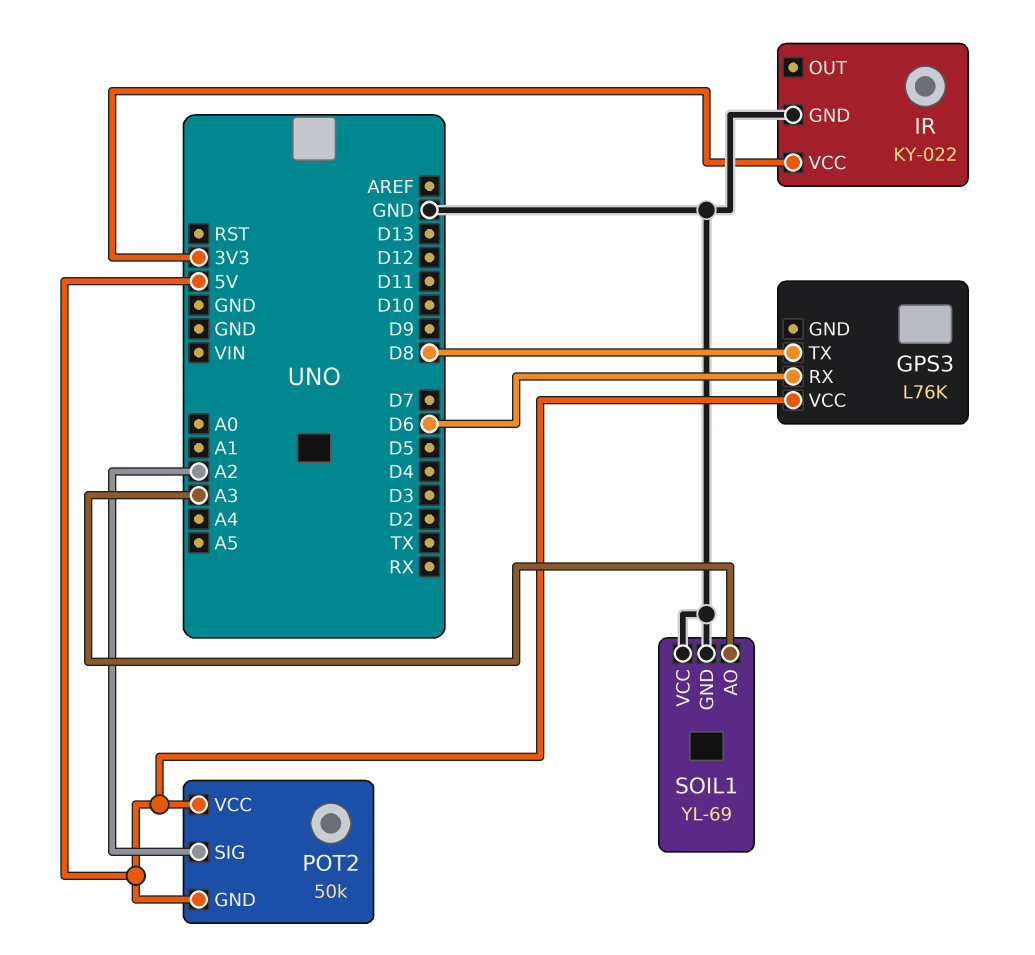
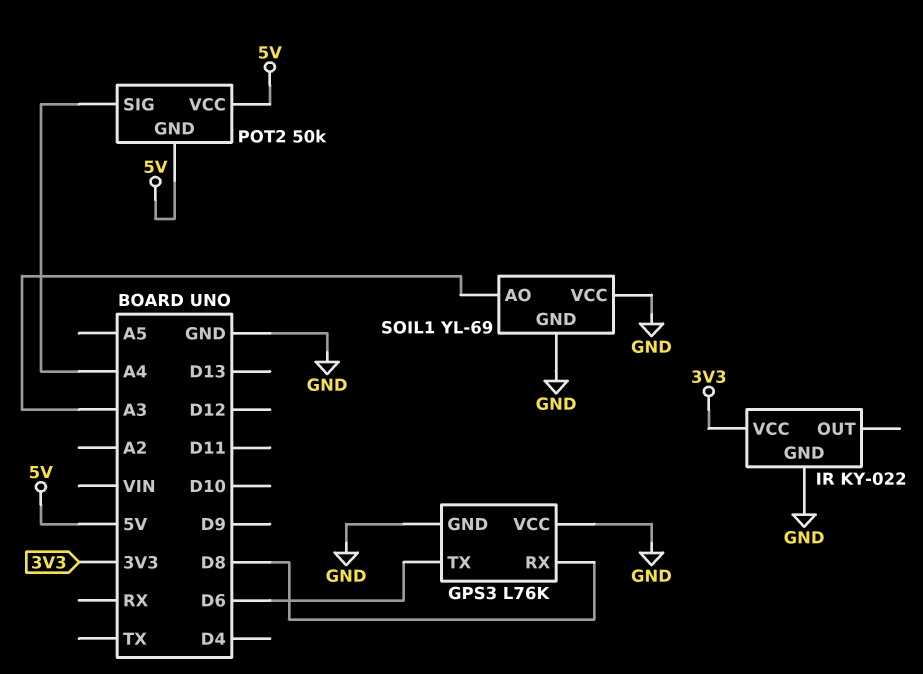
GPS3 pin GND: none -> GND
GPS3 pin RX: D6 -> D8
GPS3 pin TX: D8 -> D6
GPS3 pin VCC: 5V -> GND
POT2 pin SIG: A2 -> A4

